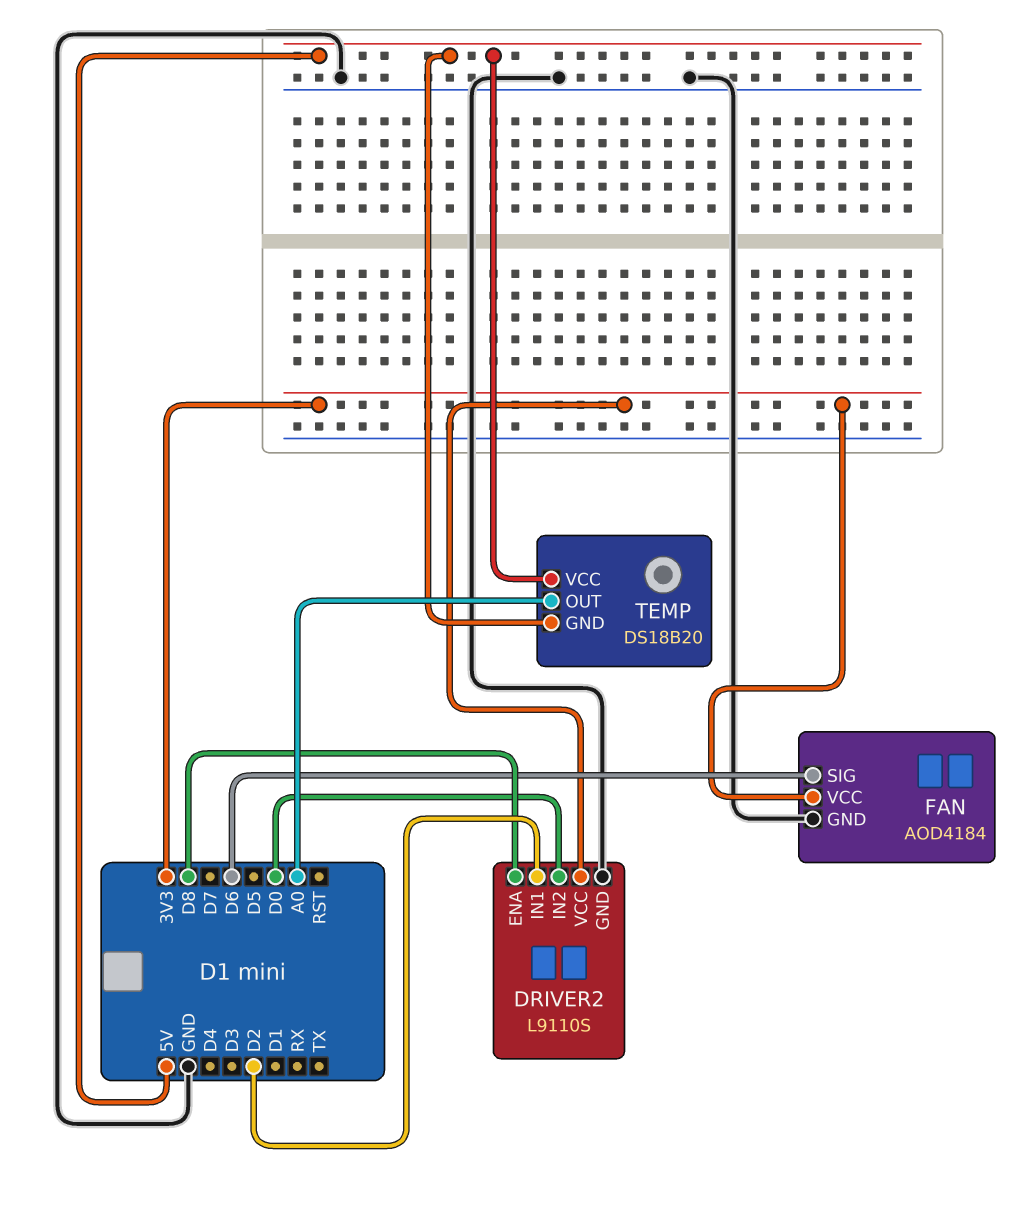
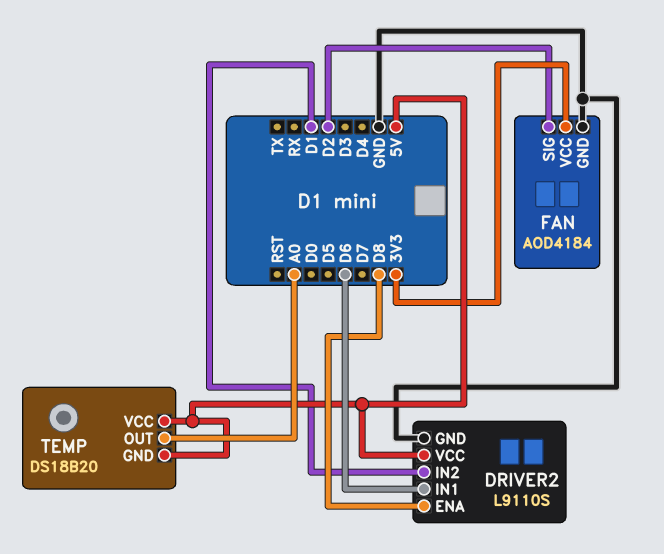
DRIVER2 pin IN1: D2 -> D6
DRIVER2 pin IN2: D0 -> D1
DRIVER2 pin VCC: 3V3 -> 5V
FAN pin SIG: D6 -> D2

